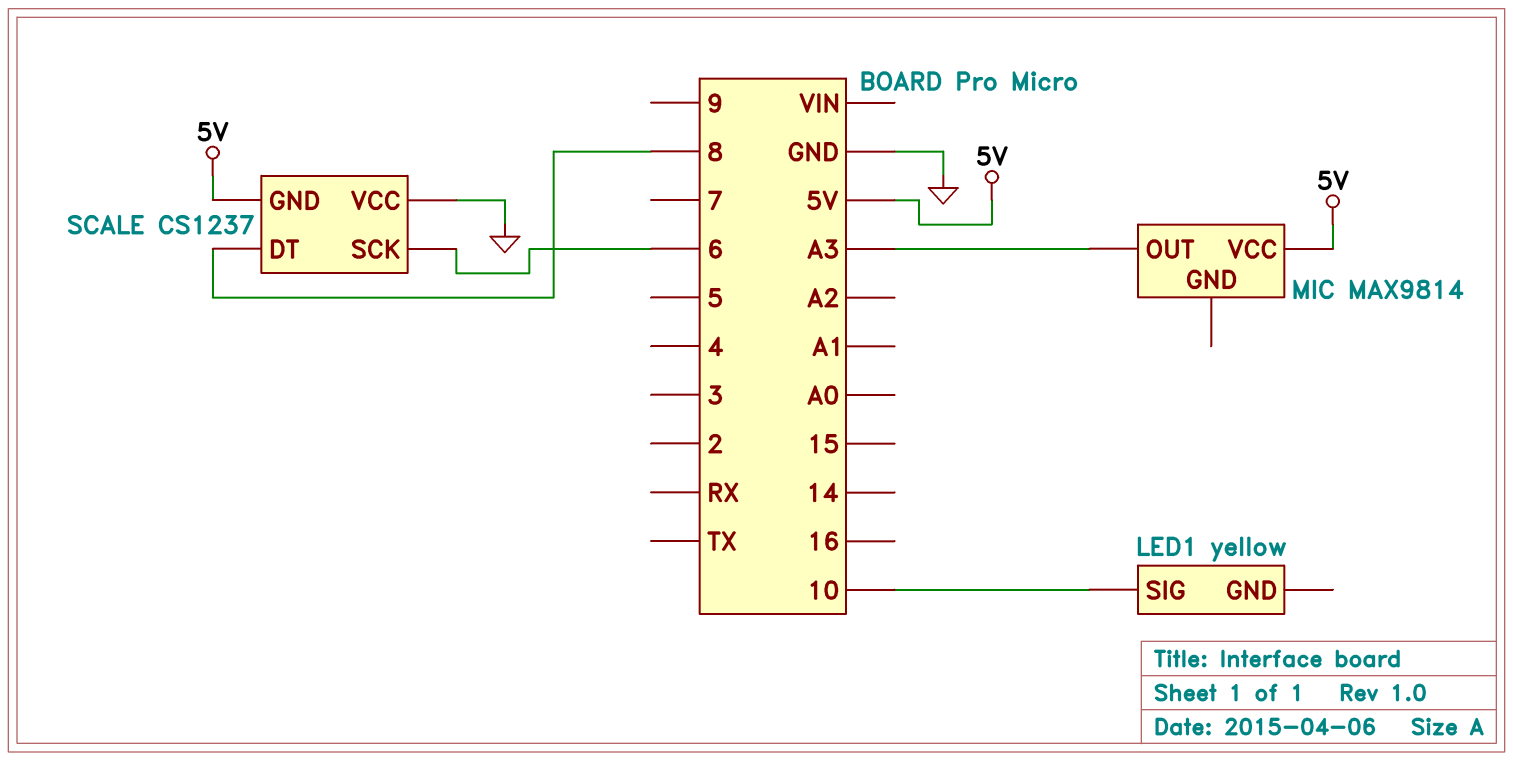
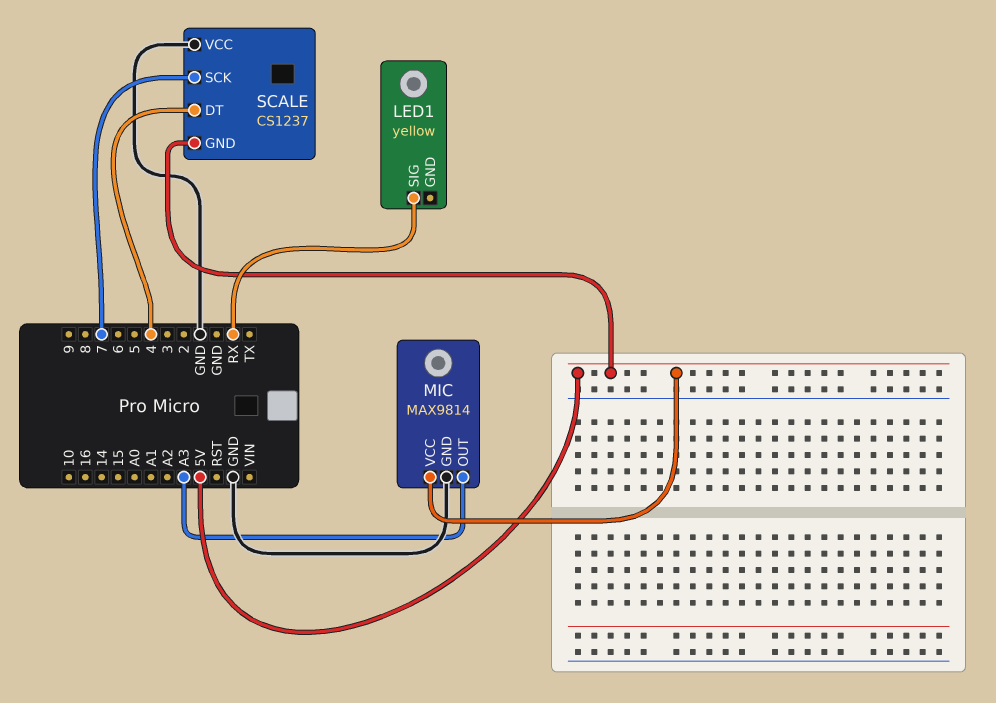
LED1 pin SIG: 10 -> RX
MIC pin GND: none -> GND
SCALE pin DT: 8 -> 4
SCALE pin SCK: 6 -> 7

